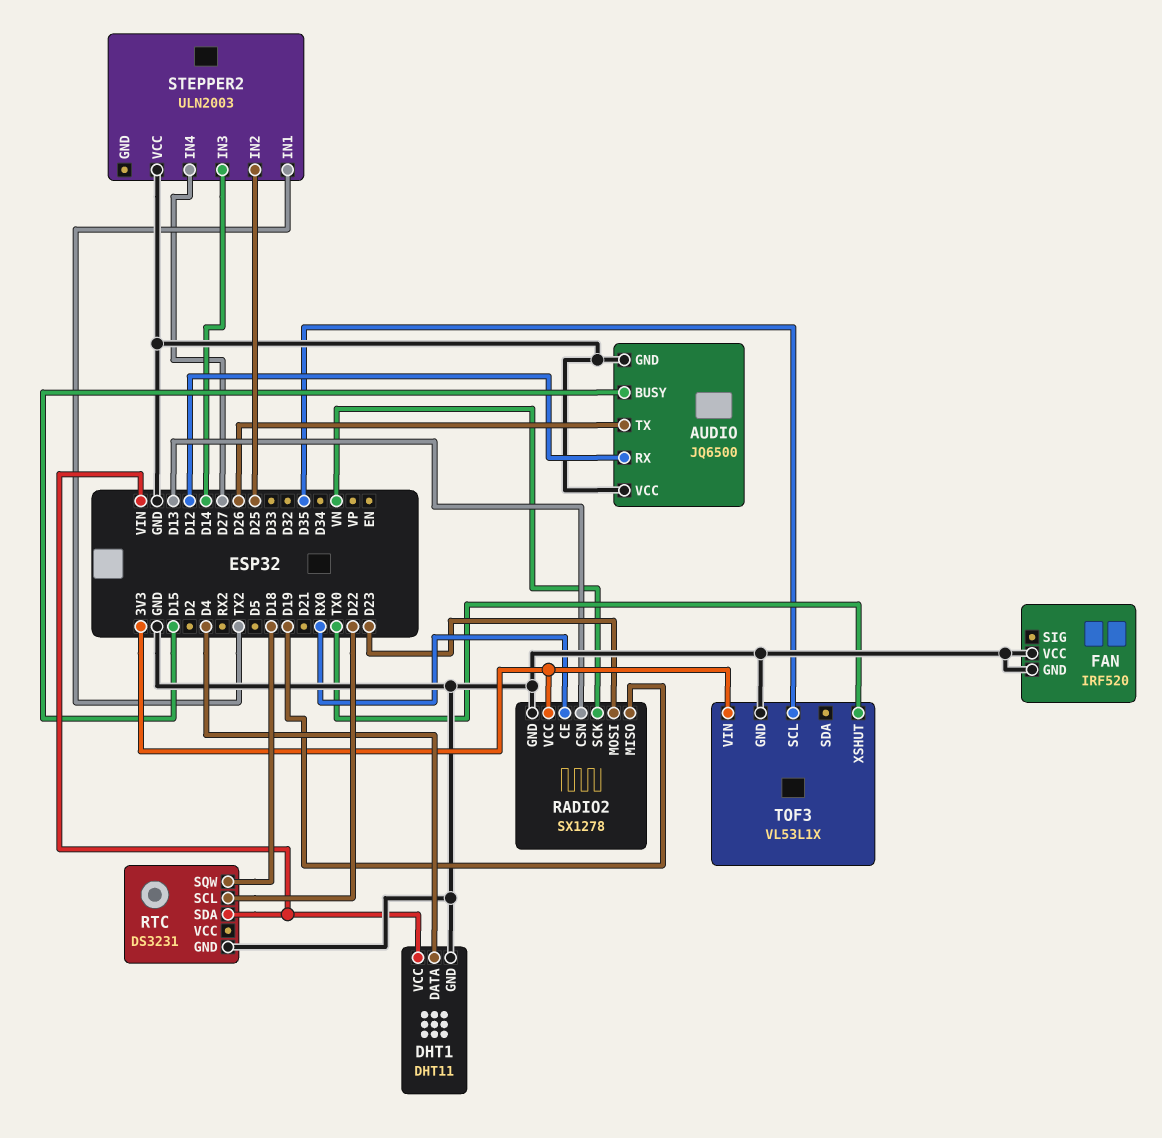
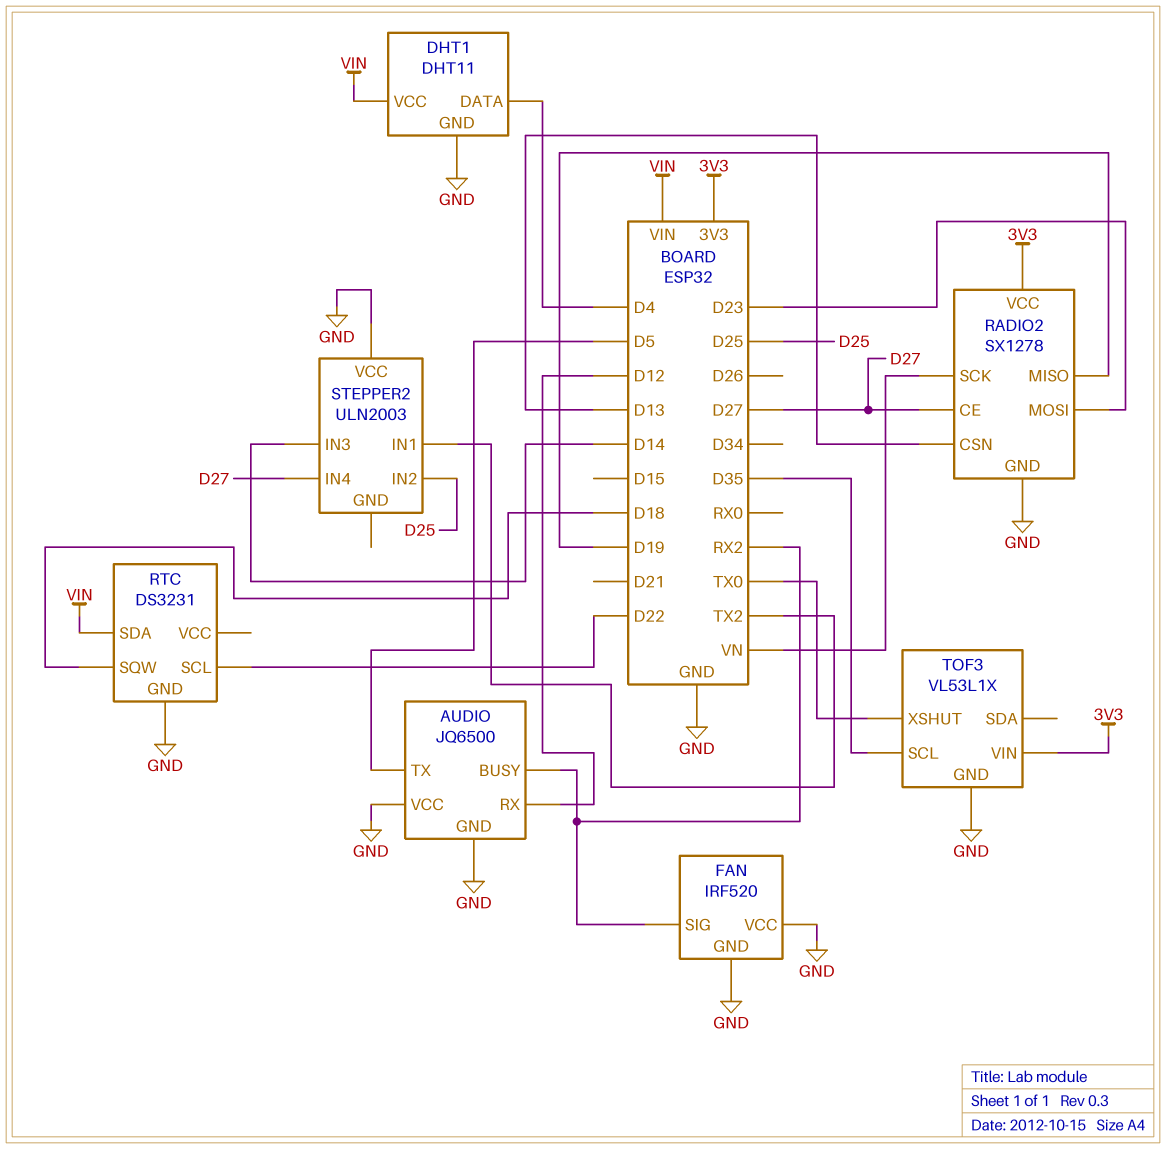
AUDIO pin BUSY: D15 -> RX2
AUDIO pin TX: D26 -> D5
FAN pin SIG: none -> RX2
RADIO2 pin CE: RX0 -> D27

